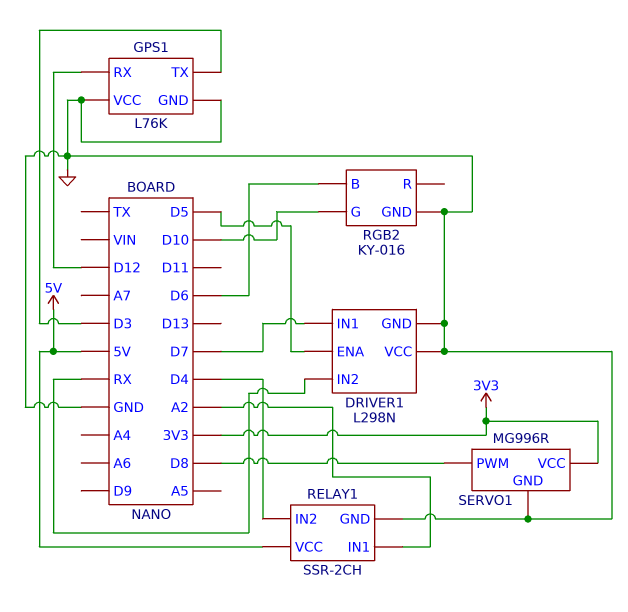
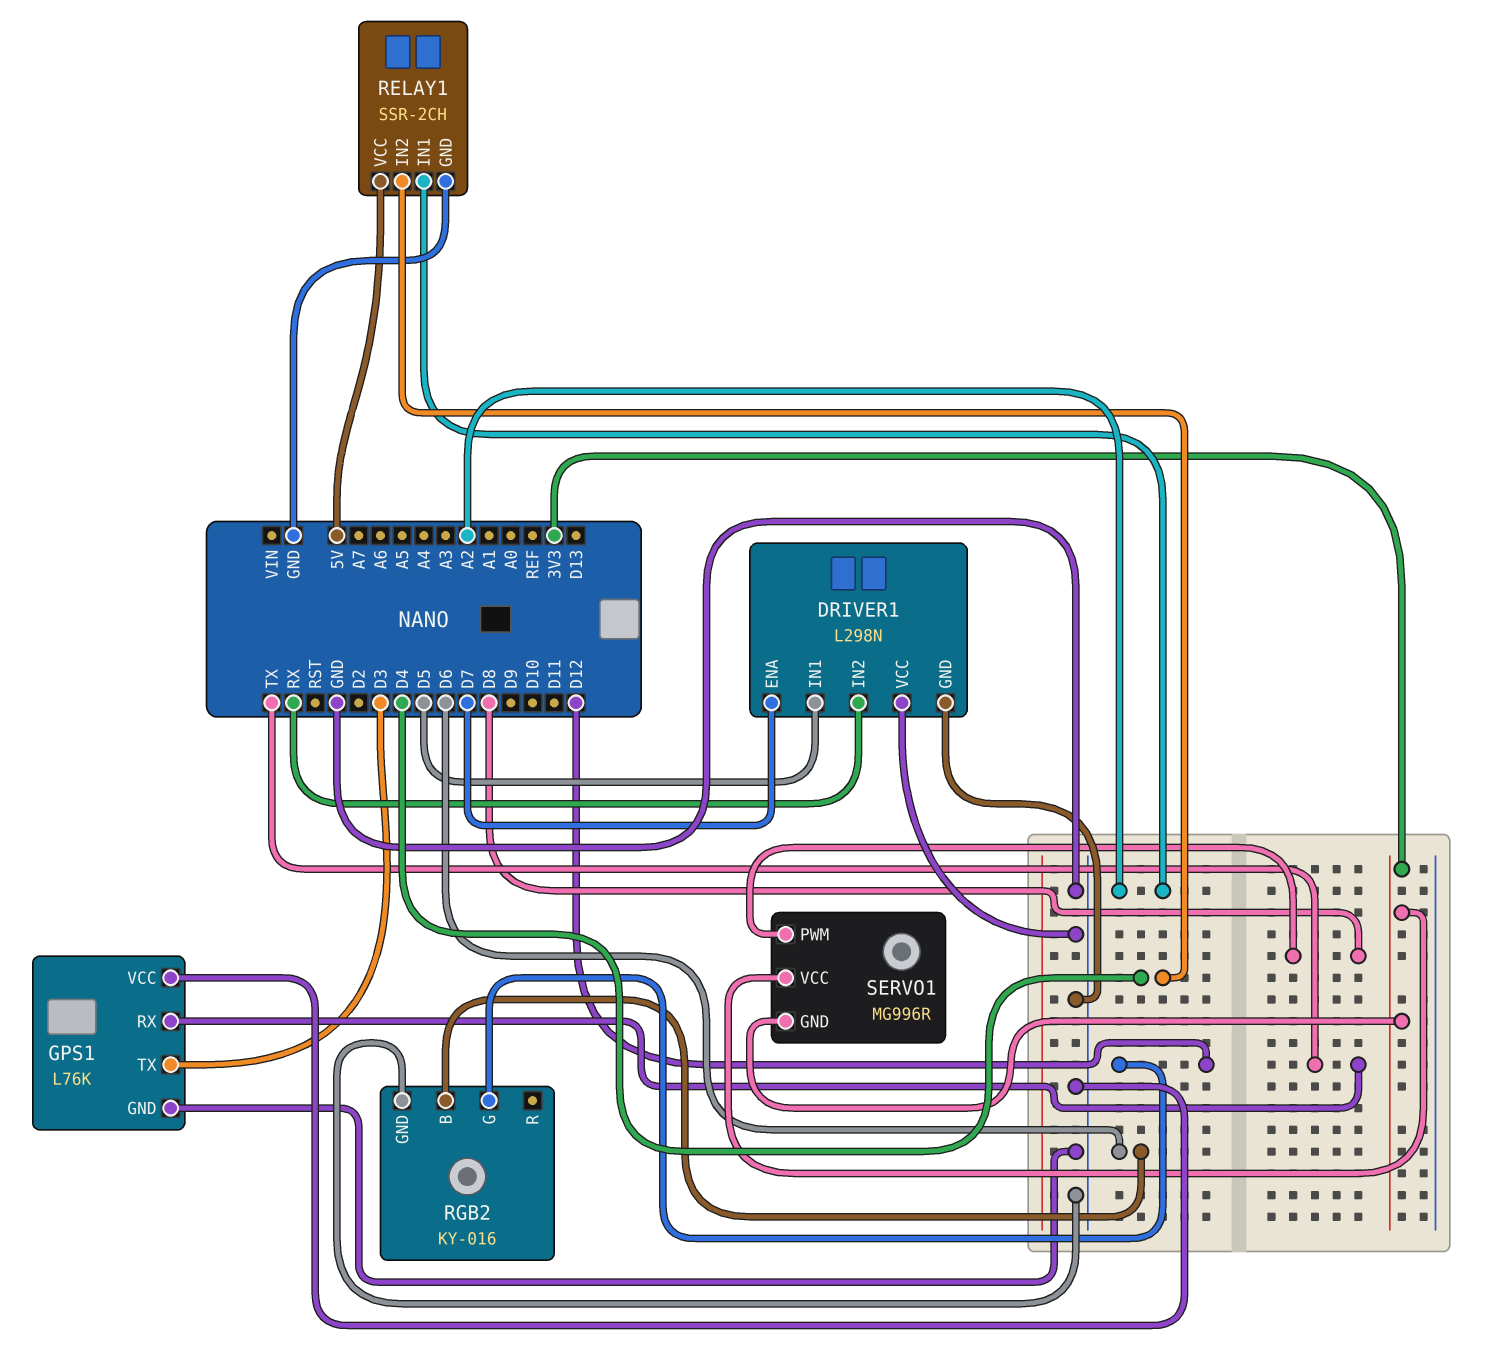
DRIVER1 pin ENA: D5 -> D7
DRIVER1 pin IN1: D7 -> D5
GPS1 pin RX: D12 -> TX
RGB2 pin G: D10 -> D12
SERVO1 pin GND: GND -> 3V3

